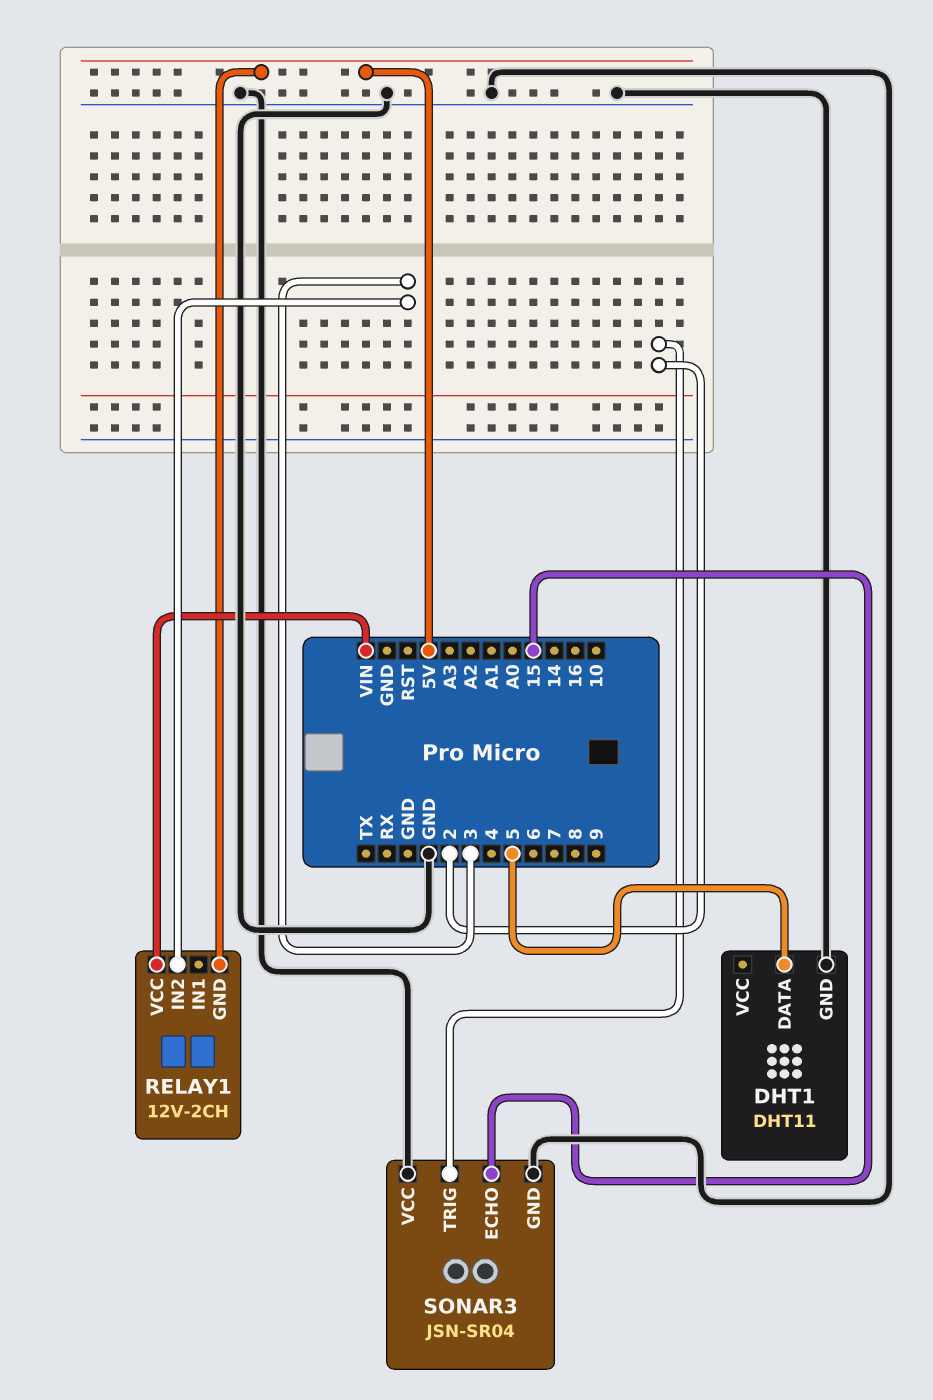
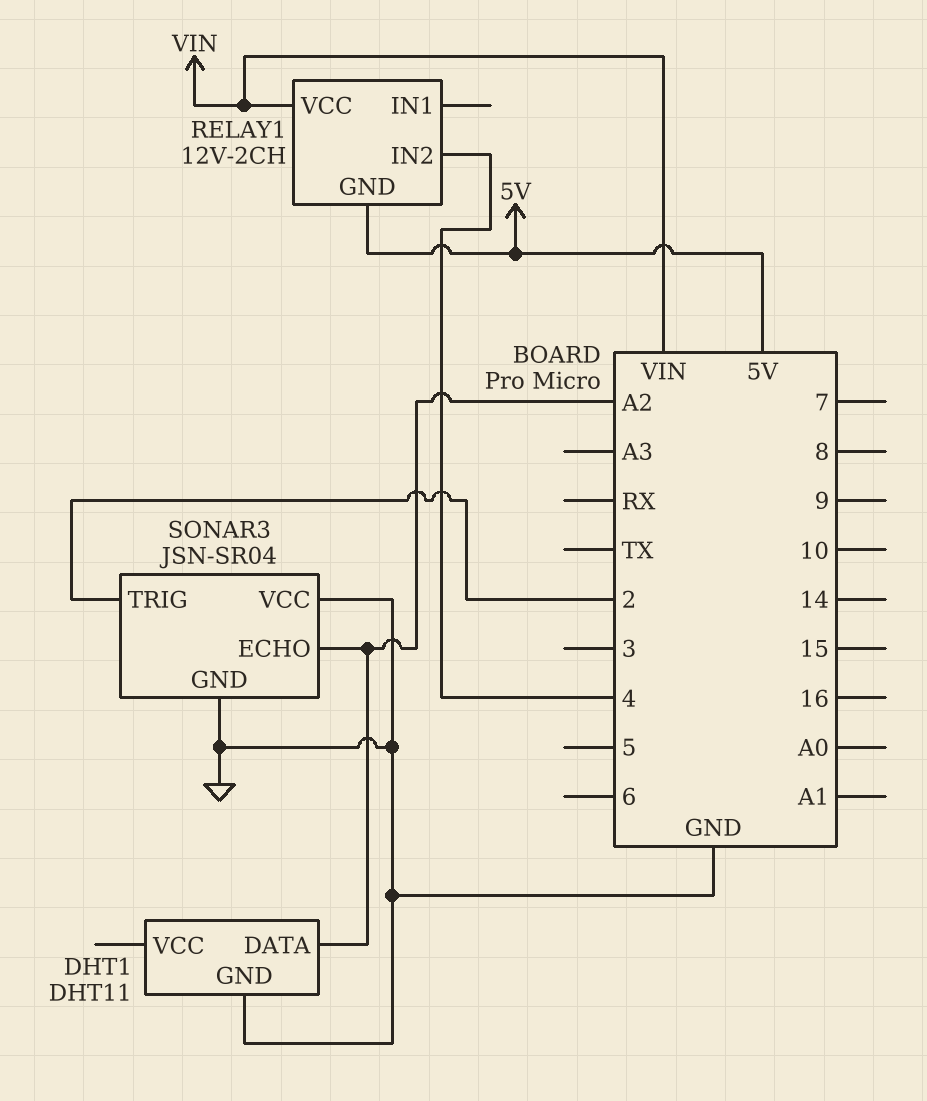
DHT1 pin DATA: 5 -> A2
RELAY1 pin IN2: 3 -> 4
SONAR3 pin ECHO: 15 -> A2

